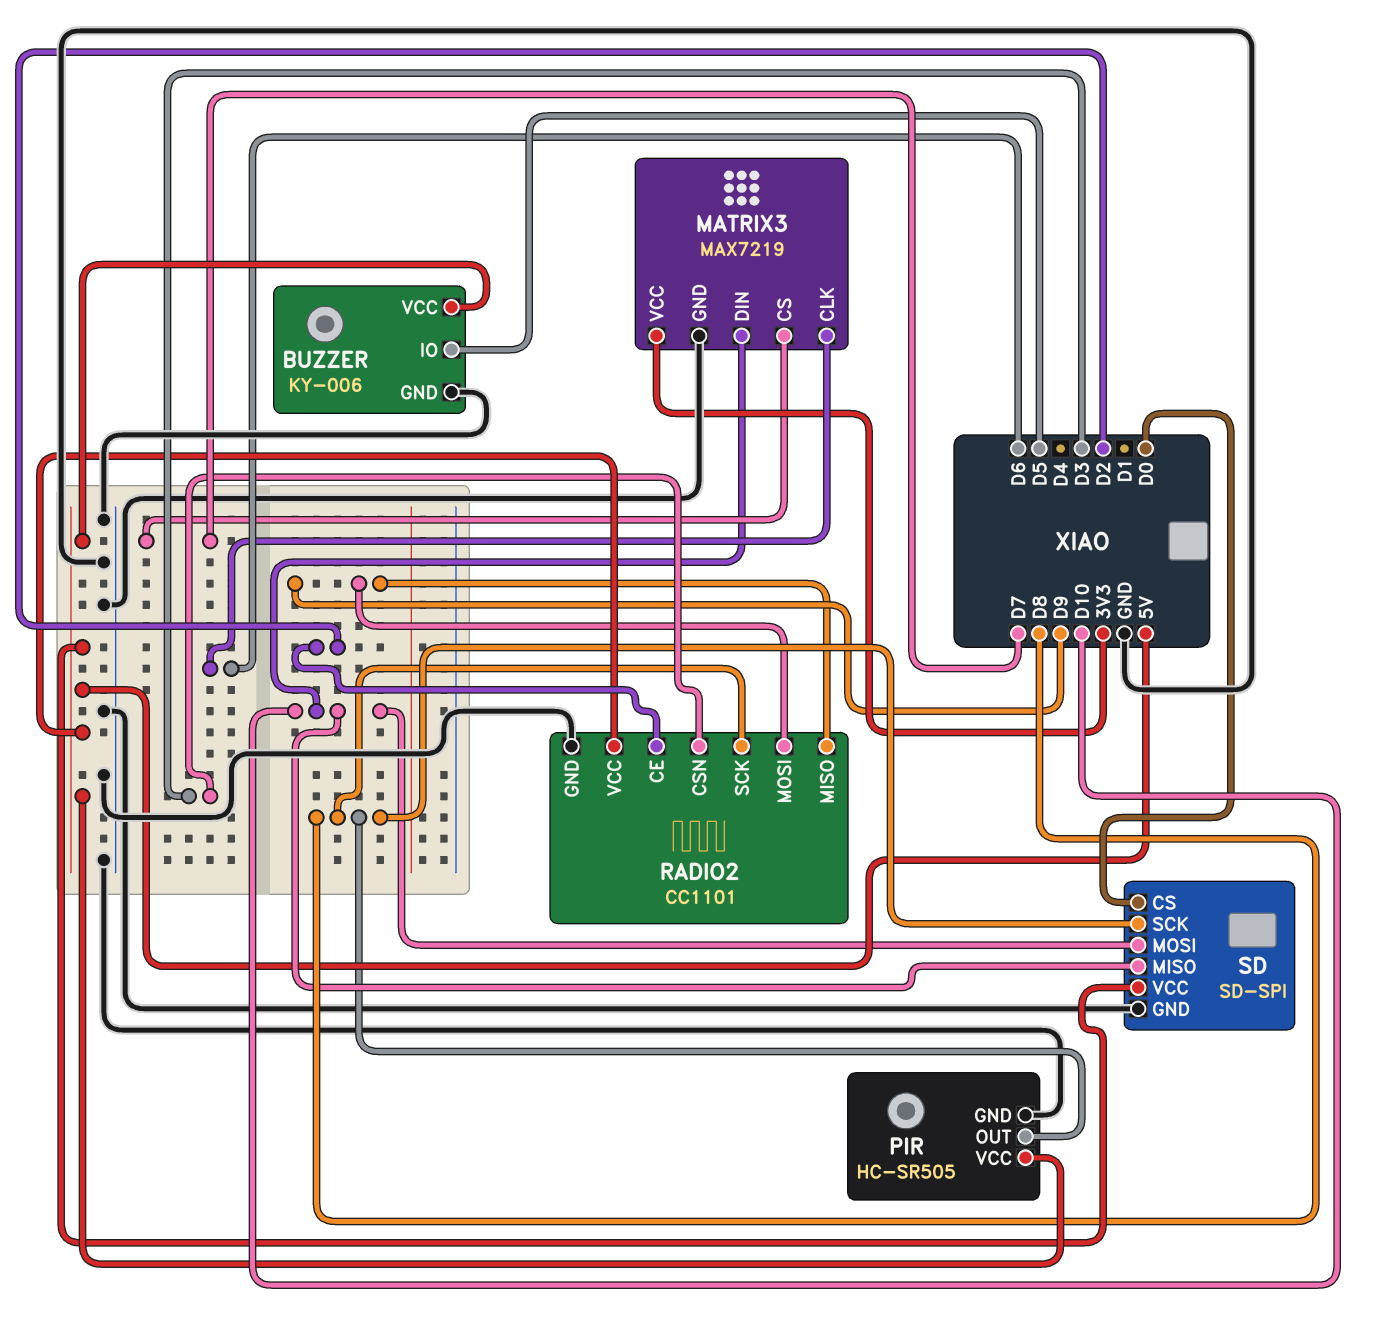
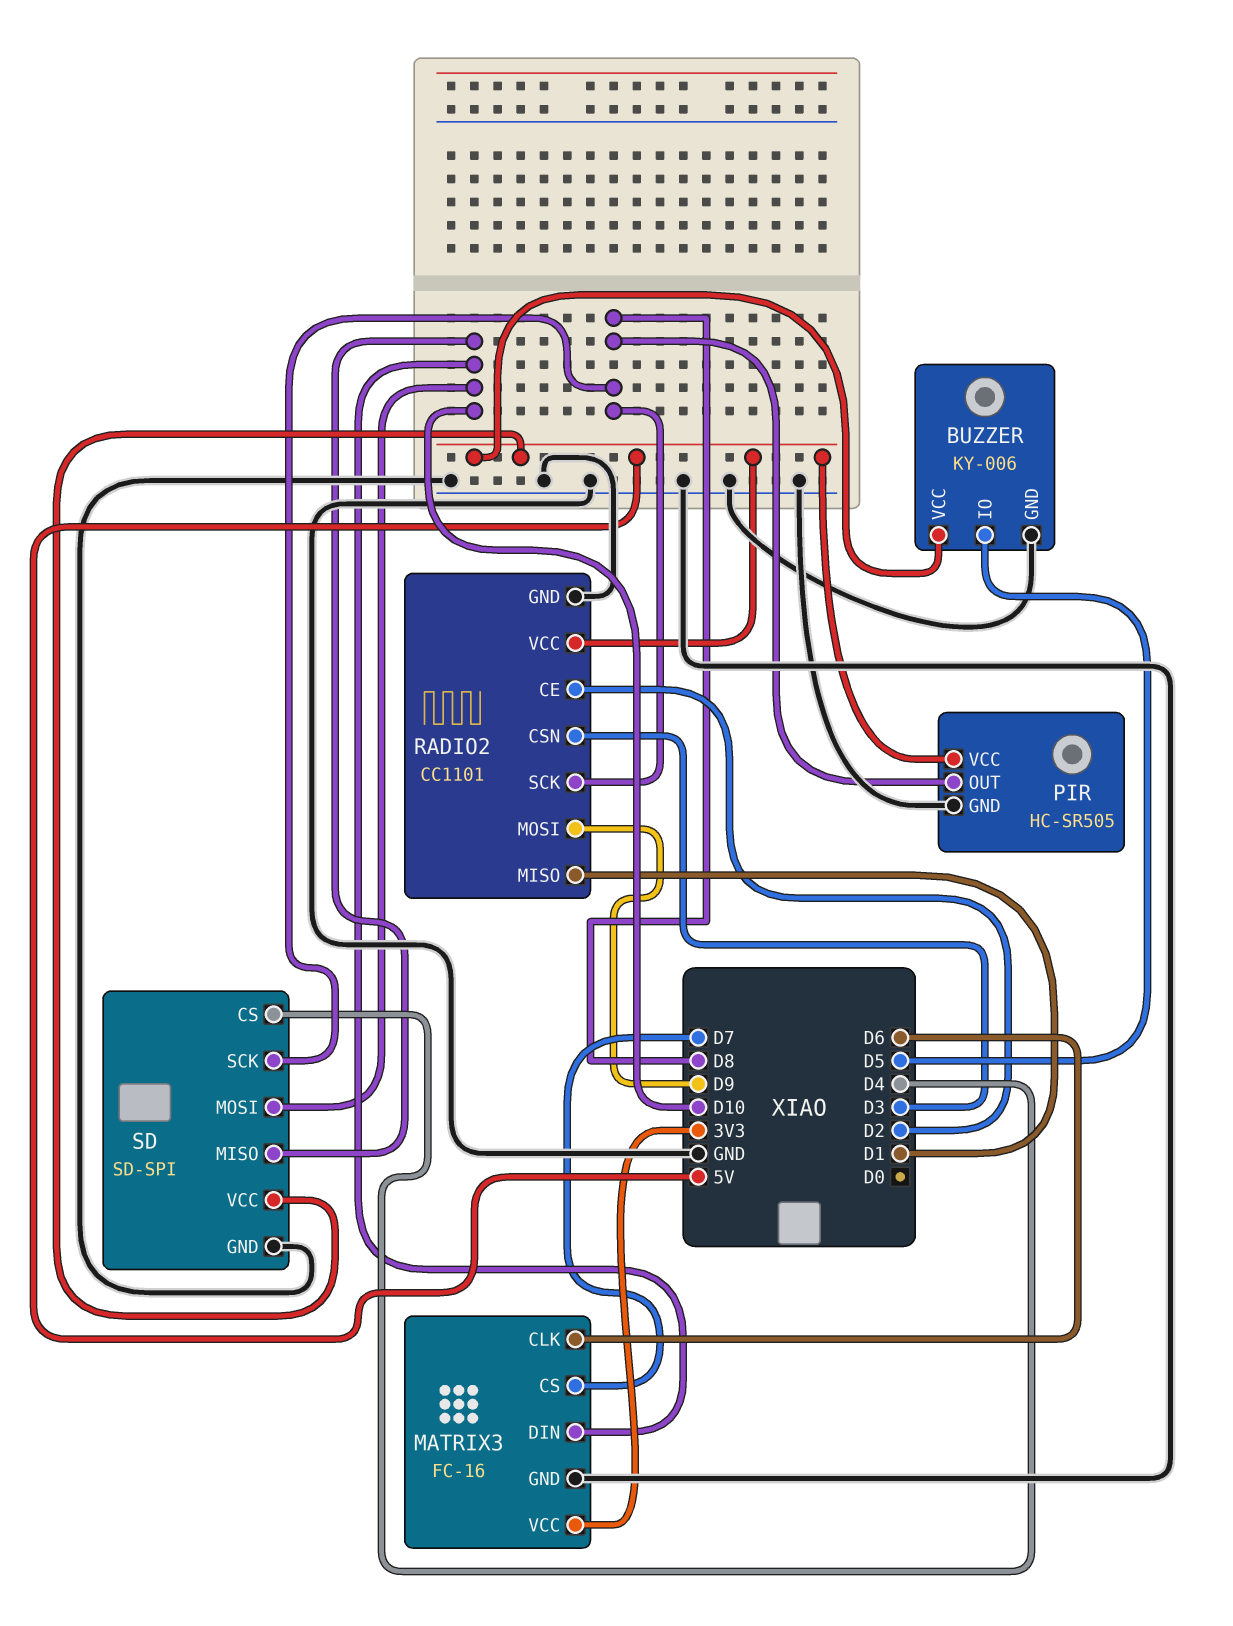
MATRIX3: MAX7219 -> FC-16
RADIO2 pin MISO: D9 -> D1
SD pin CS: D0 -> D4

